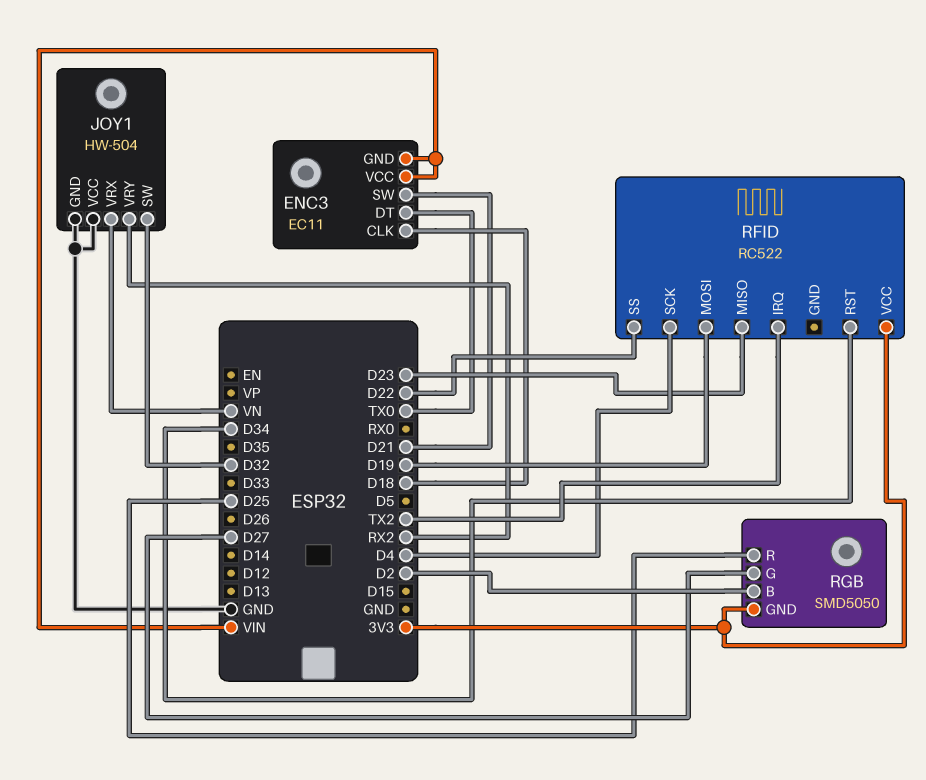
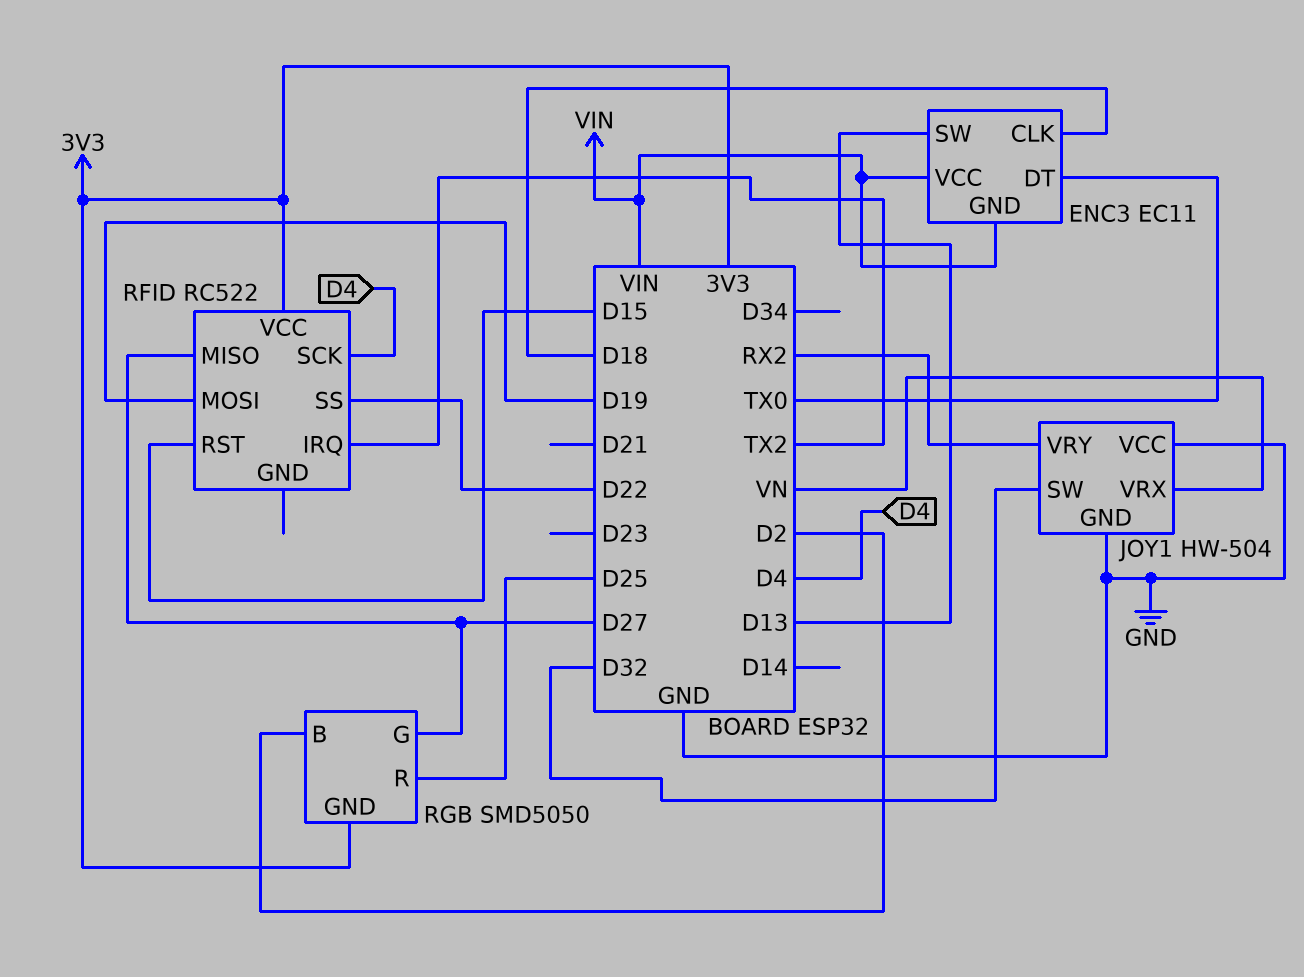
ENC3 pin SW: D21 -> D13
RFID pin MISO: D23 -> D27
RFID pin RST: D34 -> D15

